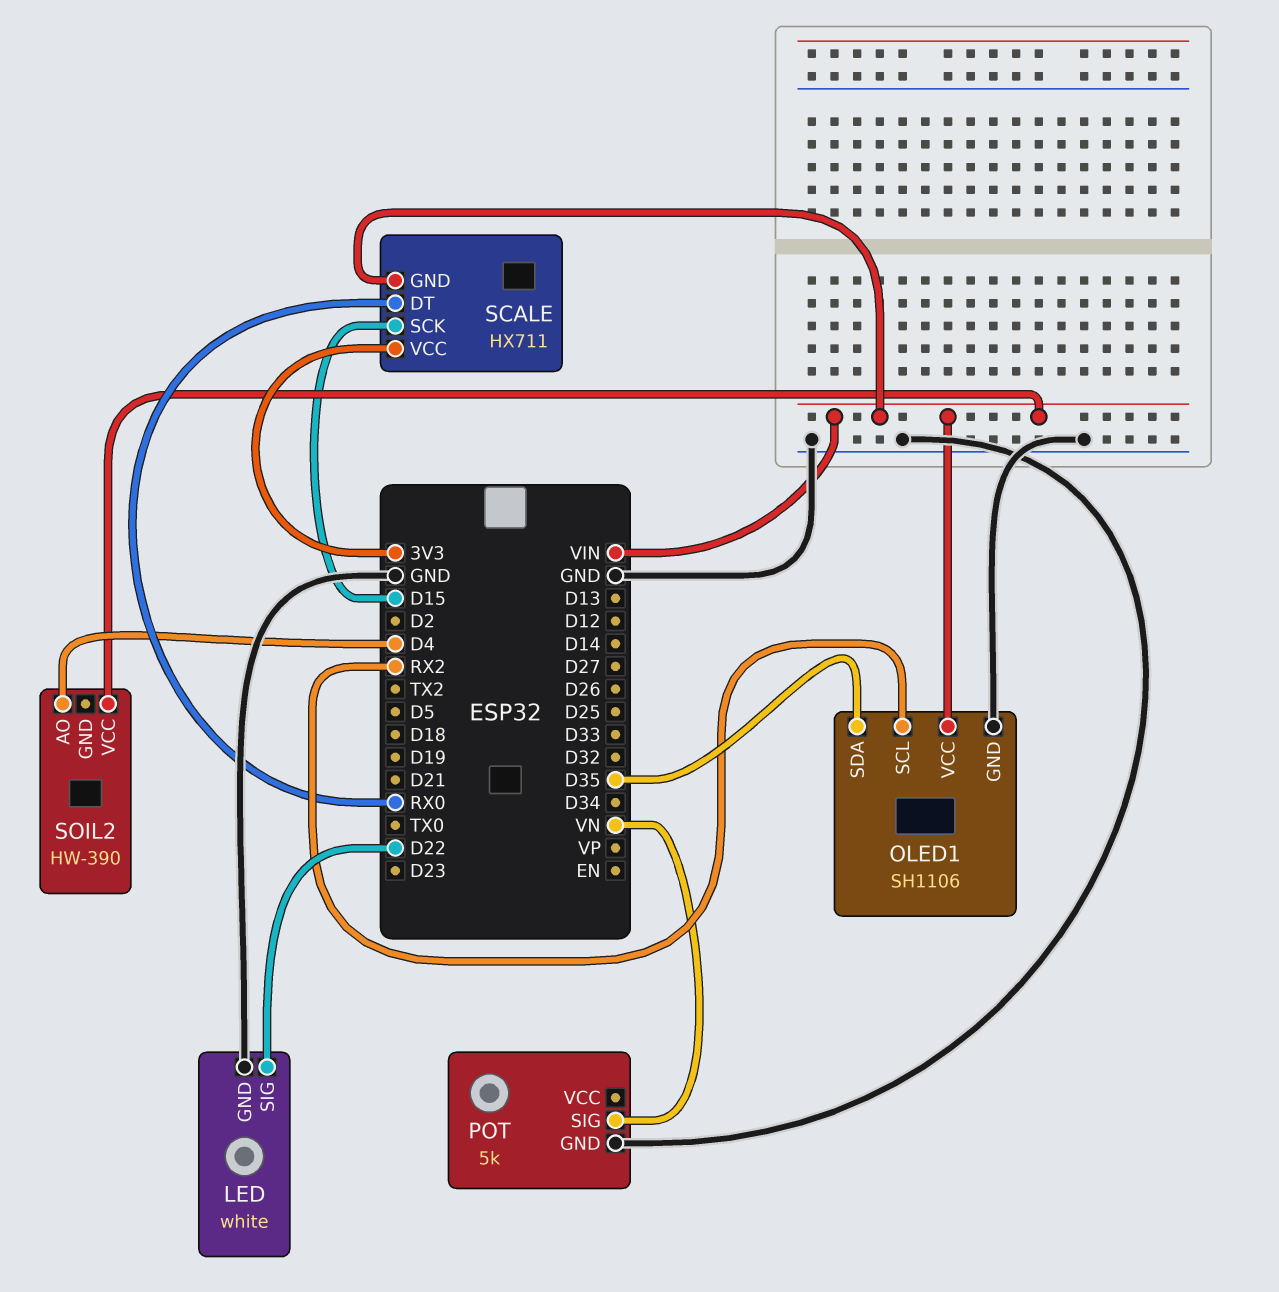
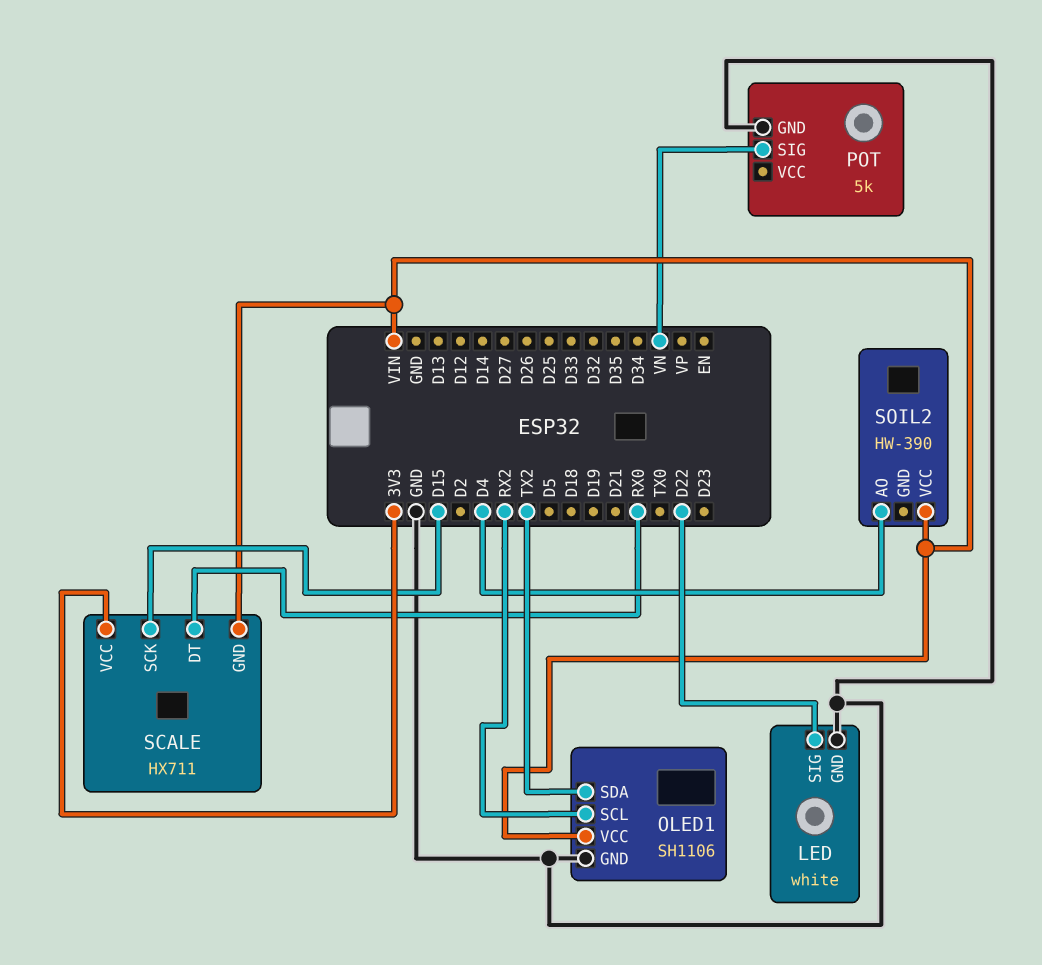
OLED1 pin SDA: D35 -> TX2

